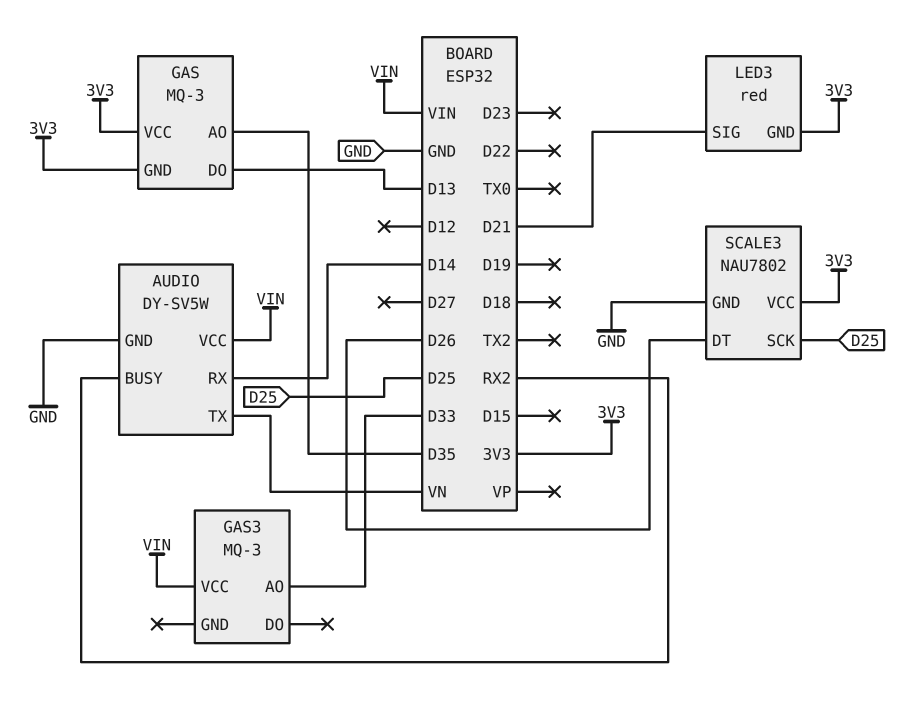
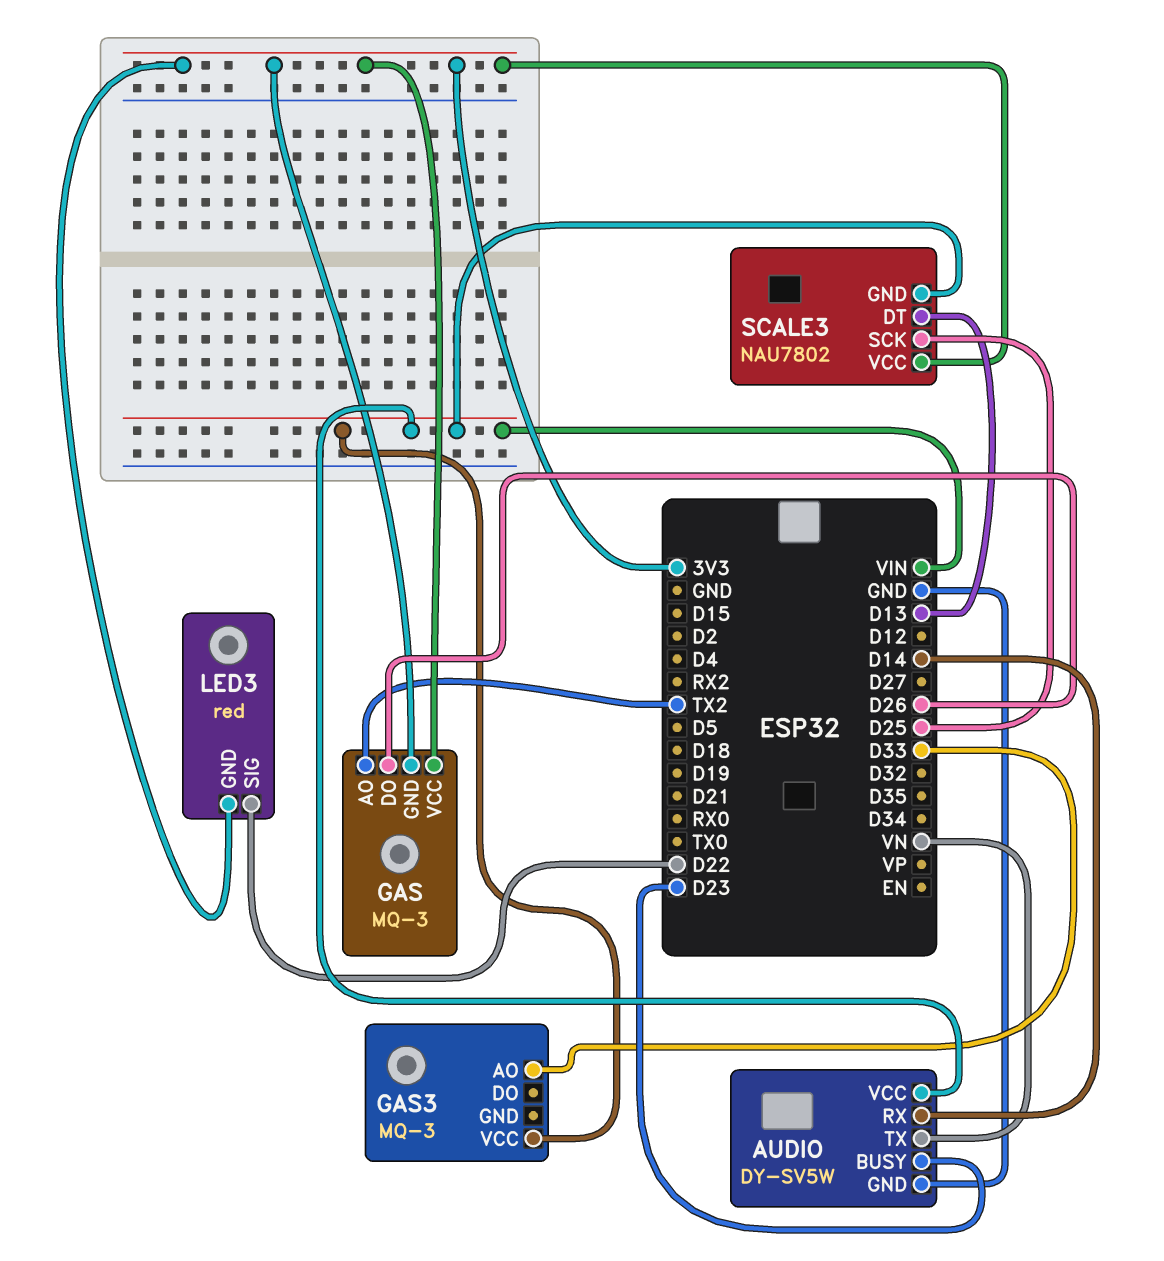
AUDIO pin BUSY: RX2 -> D23
GAS pin AO: D35 -> TX2
GAS pin DO: D13 -> D26
LED3 pin SIG: D21 -> D22
SCALE3 pin DT: D26 -> D13
SCALE3 pin GND: GND -> VIN

